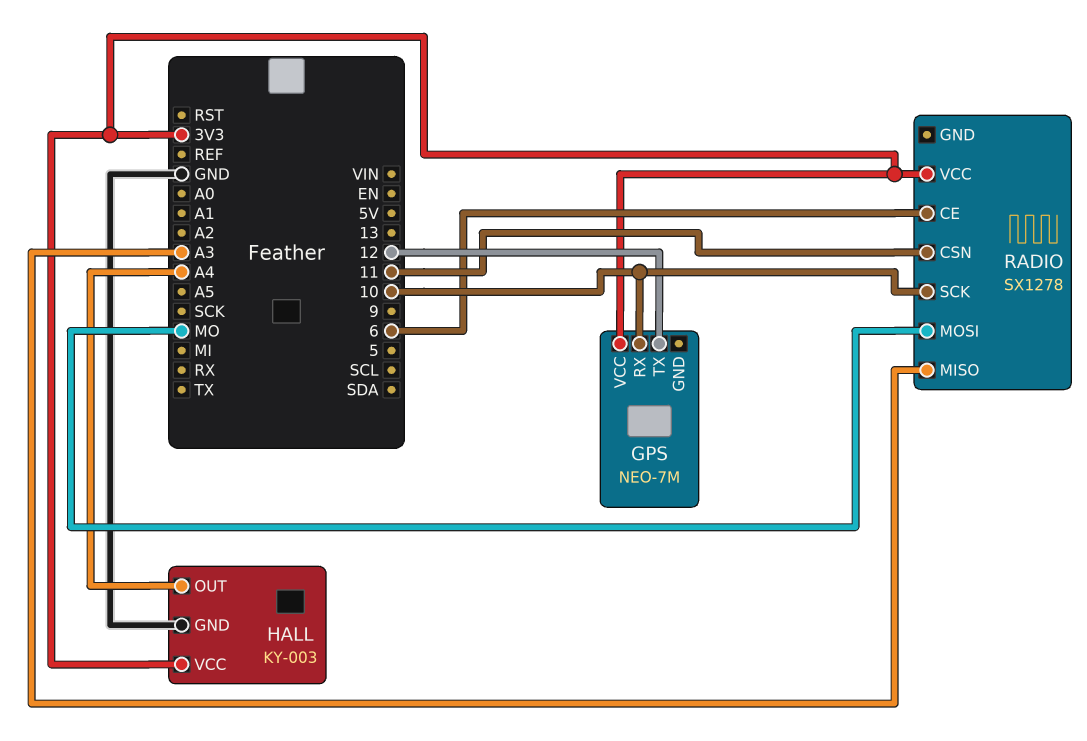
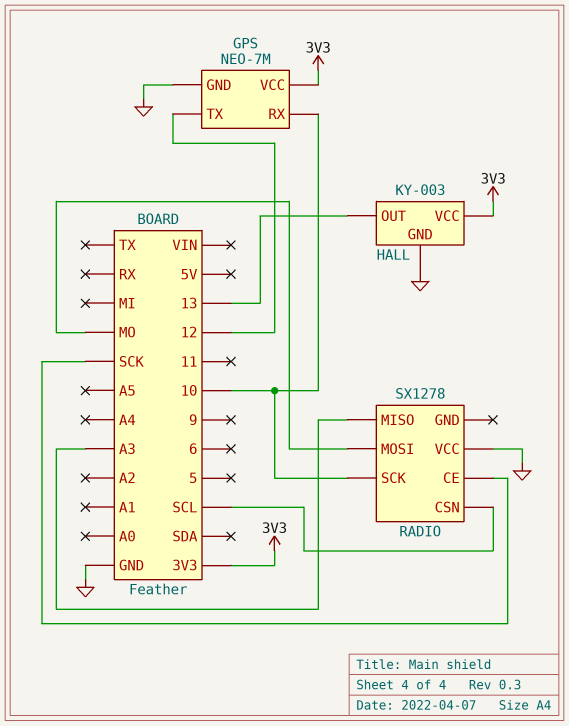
GPS pin GND: none -> GND
HALL pin OUT: A4 -> 13
RADIO pin CE: 6 -> SCK
RADIO pin CSN: 11 -> SCL
RADIO pin VCC: 3V3 -> GND

